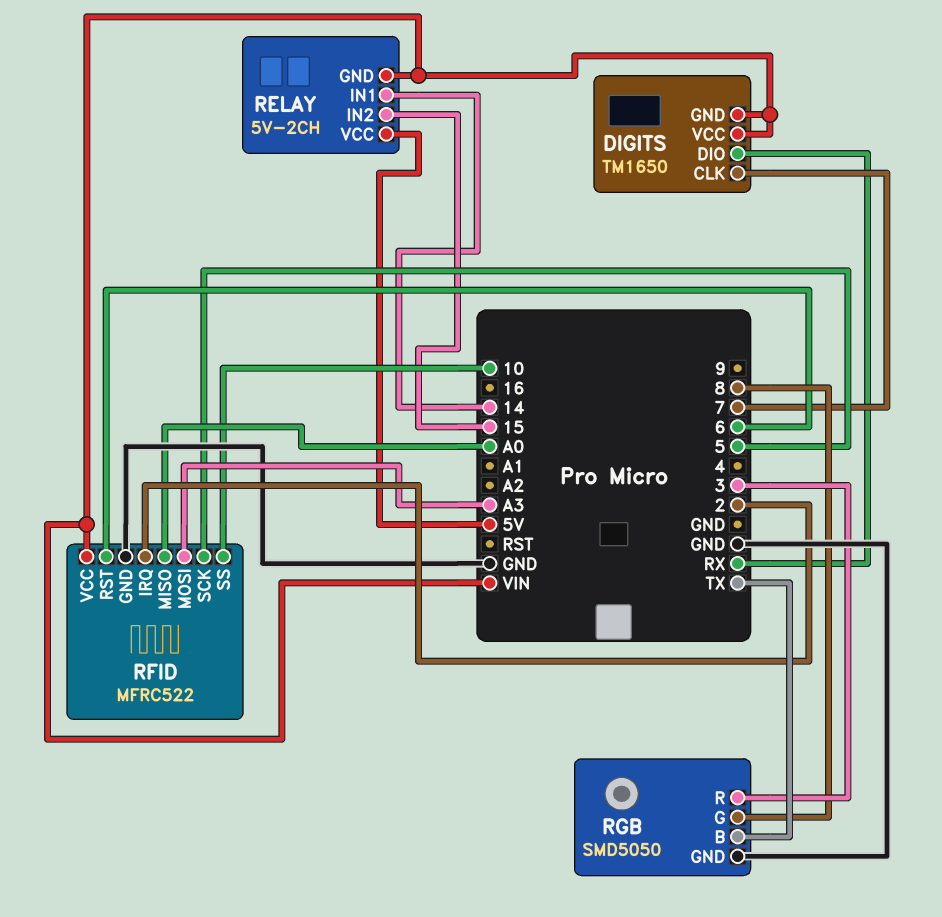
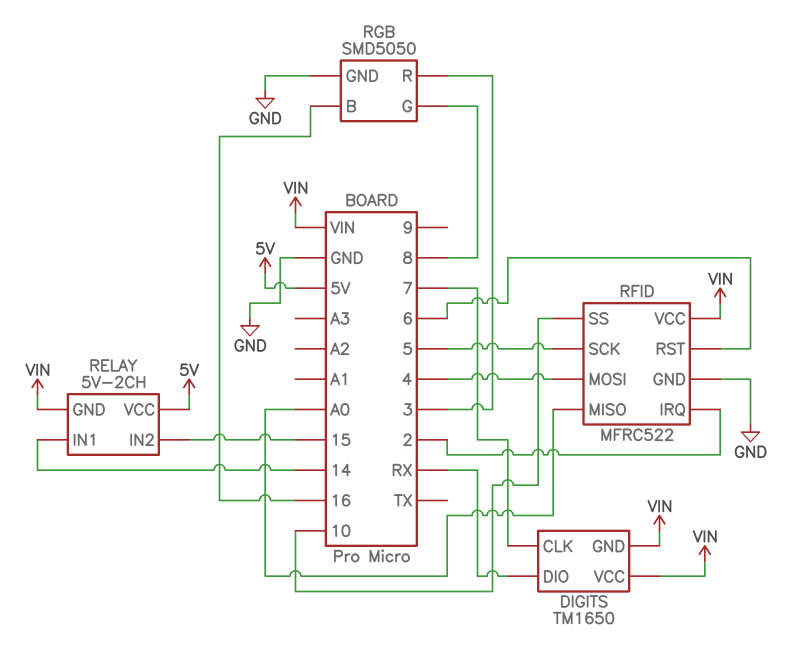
RFID pin MOSI: A3 -> 4
RGB pin B: TX -> 16

